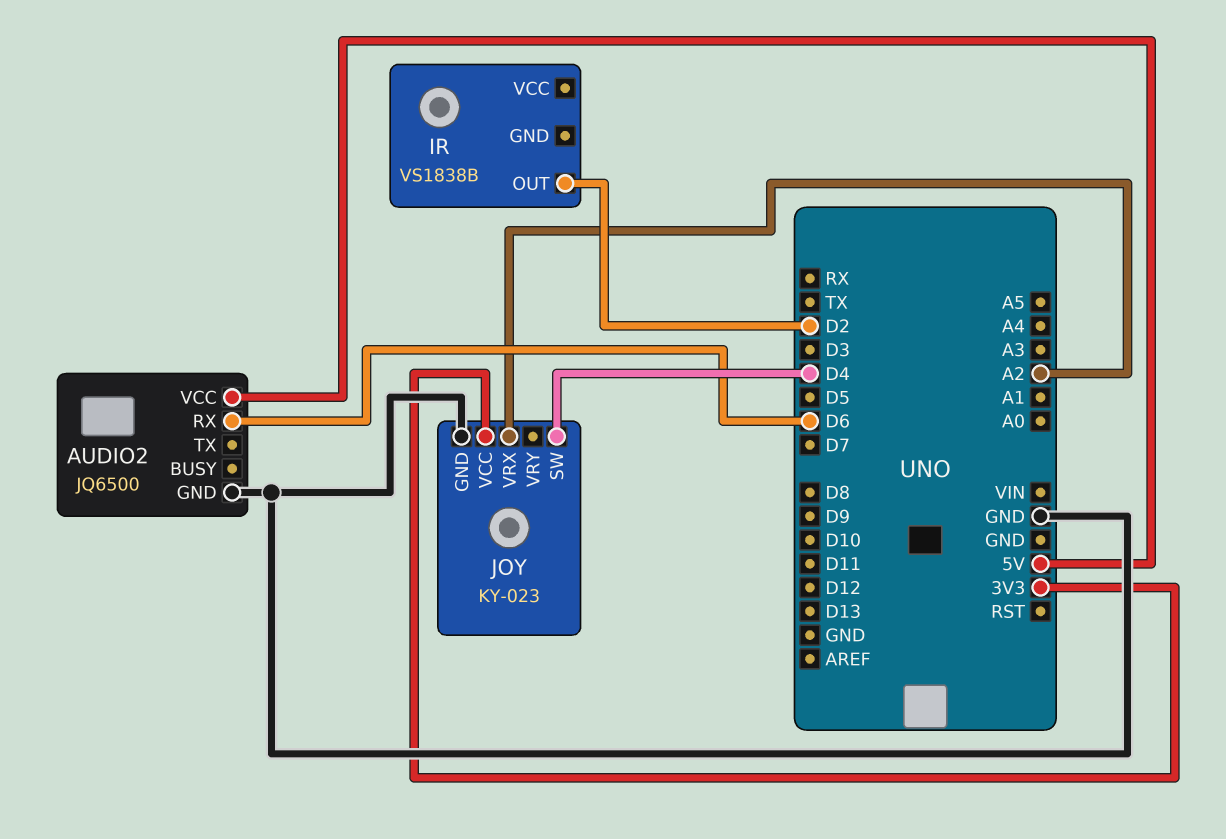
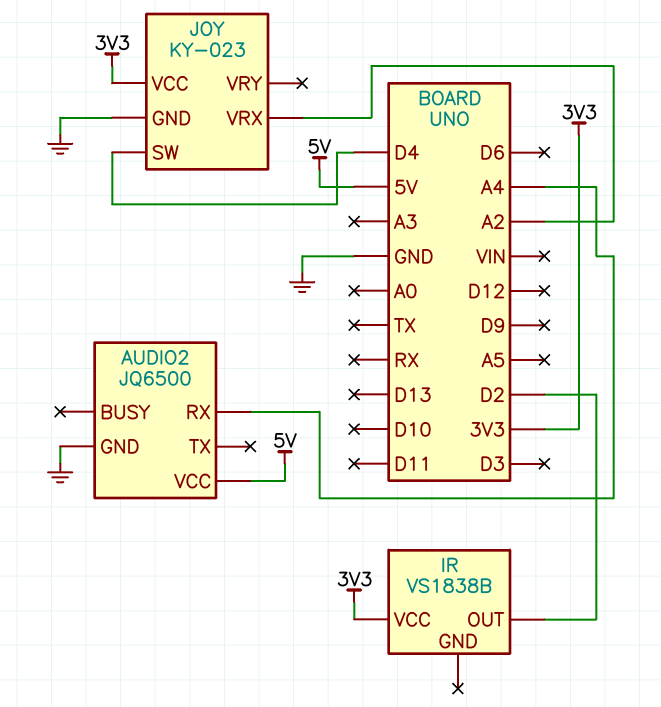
AUDIO2 pin RX: D6 -> A4
IR pin VCC: none -> 3V3

